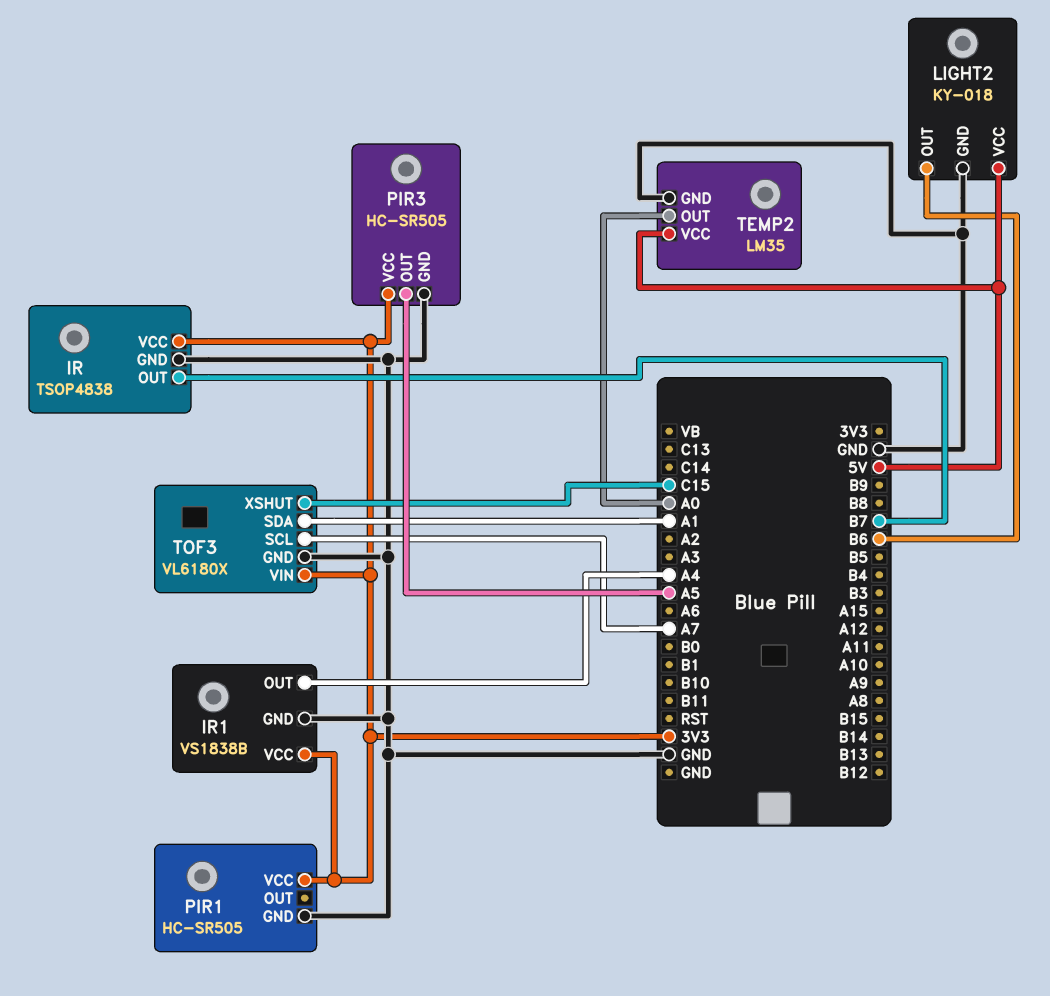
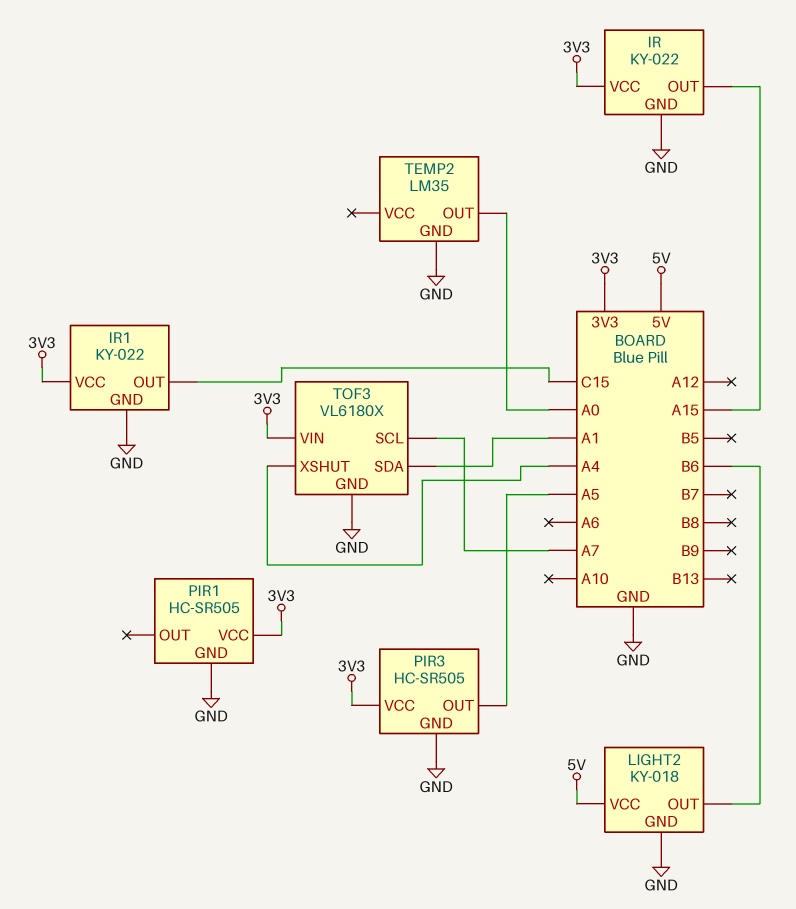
IR: TSOP4838 -> KY-022
IR pin OUT: B7 -> A15
IR1: VS1838B -> KY-022
IR1 pin OUT: A4 -> C15
TEMP2 pin VCC: 5V -> none
TOF3 pin XSHUT: C15 -> A4

